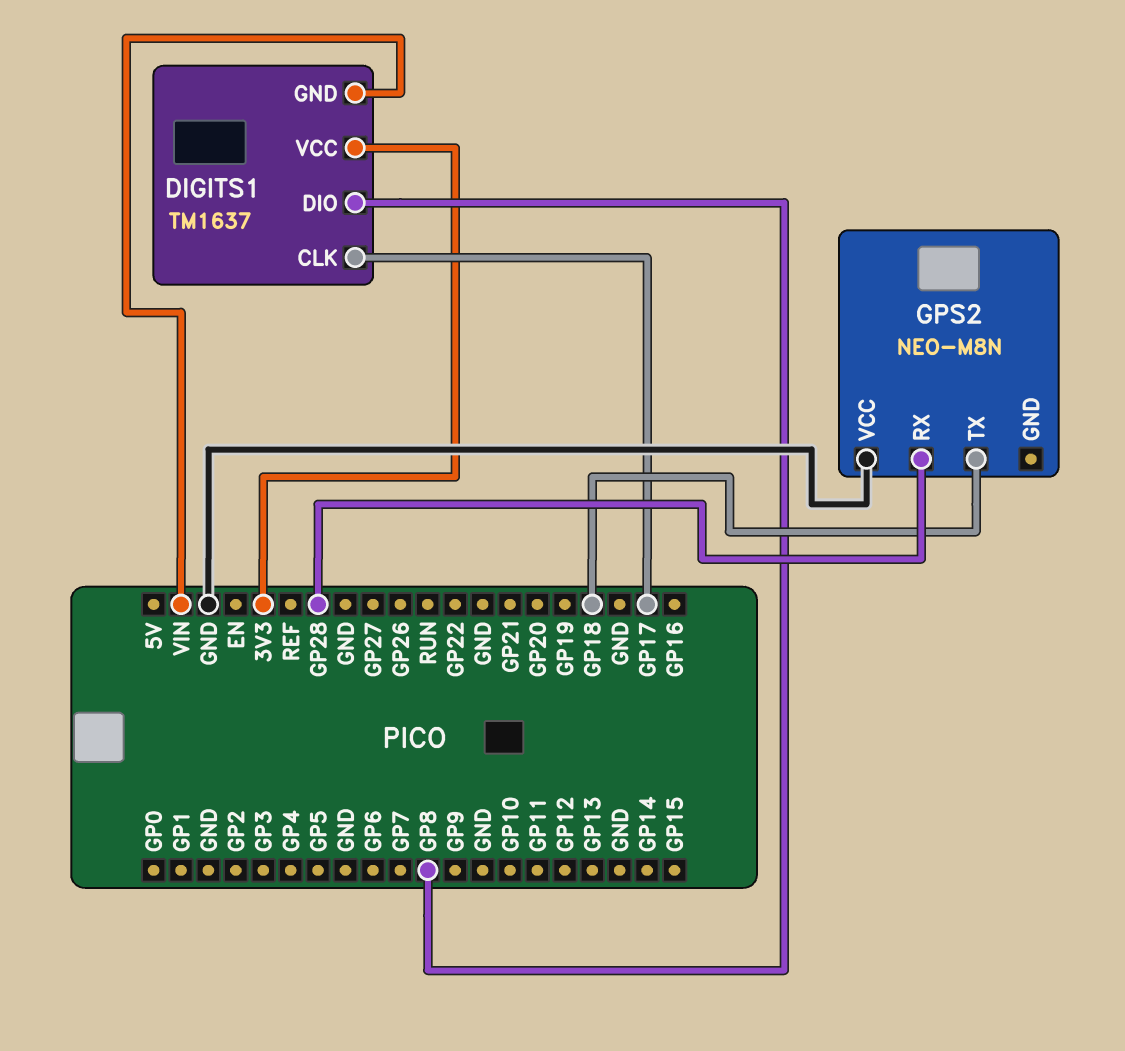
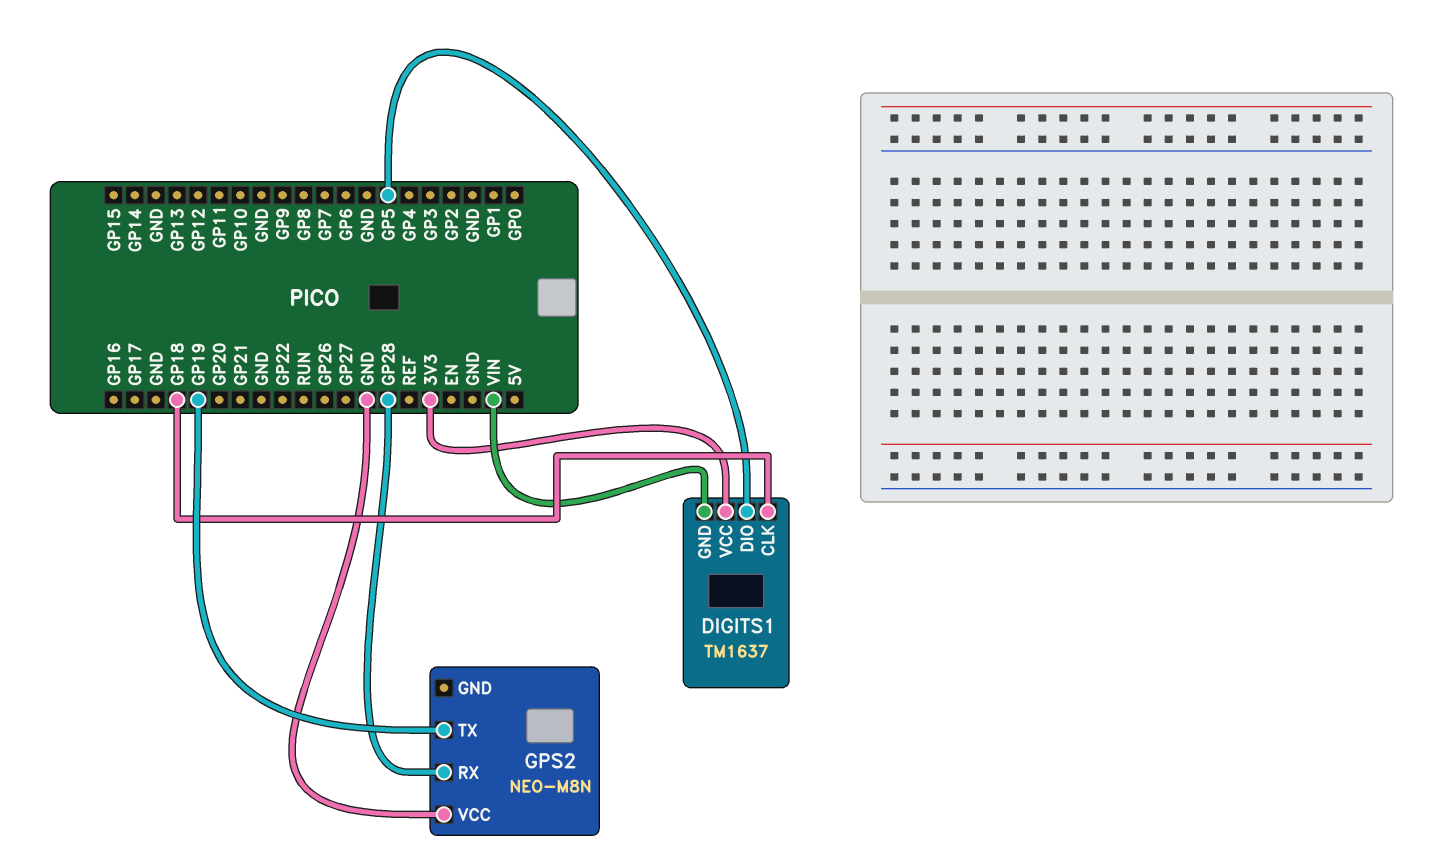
DIGITS1 pin CLK: GP17 -> GP18
DIGITS1 pin DIO: GP8 -> GP5
GPS2 pin TX: GP18 -> GP19

